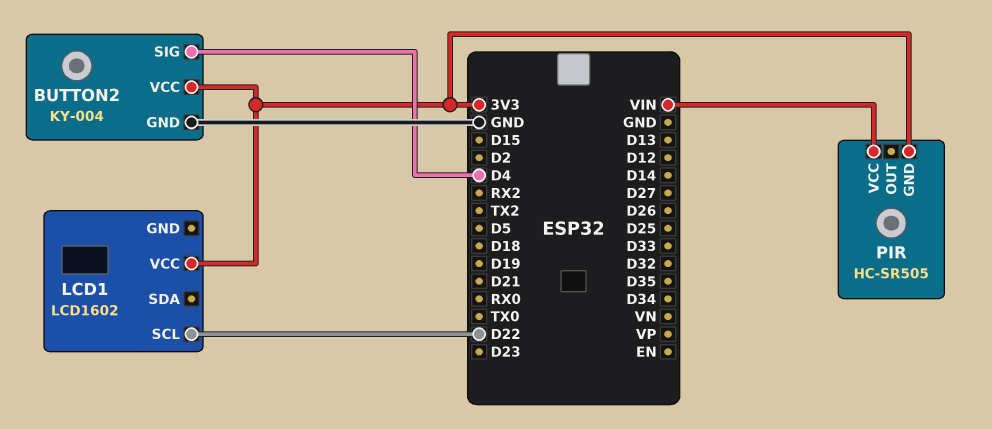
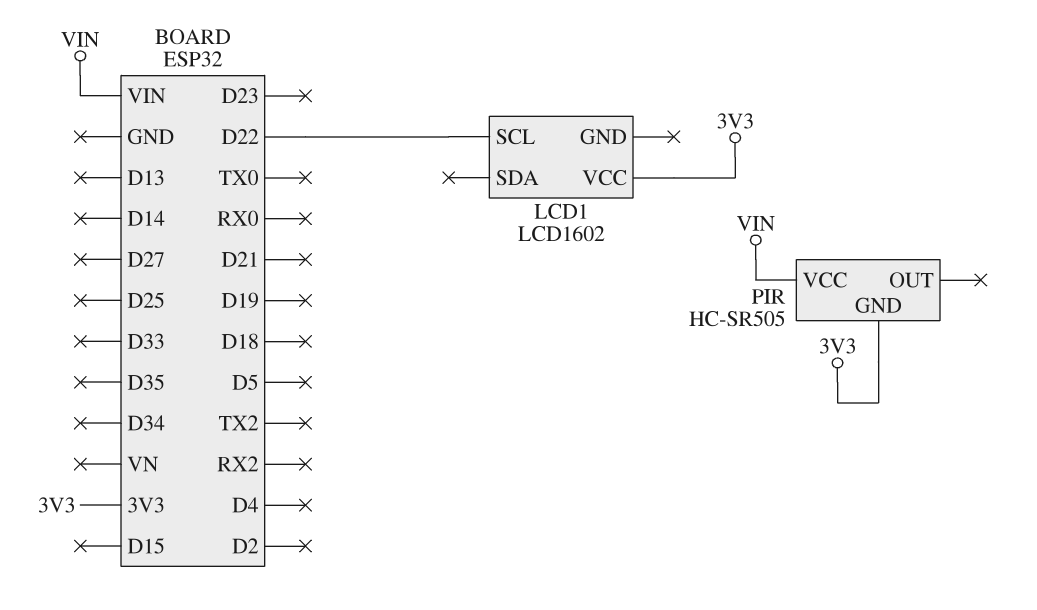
BUTTON2: KY-004 -> none
BUTTON2 pin GND: GND -> none
BUTTON2 pin SIG: D4 -> none
BUTTON2 pin VCC: 3V3 -> none

